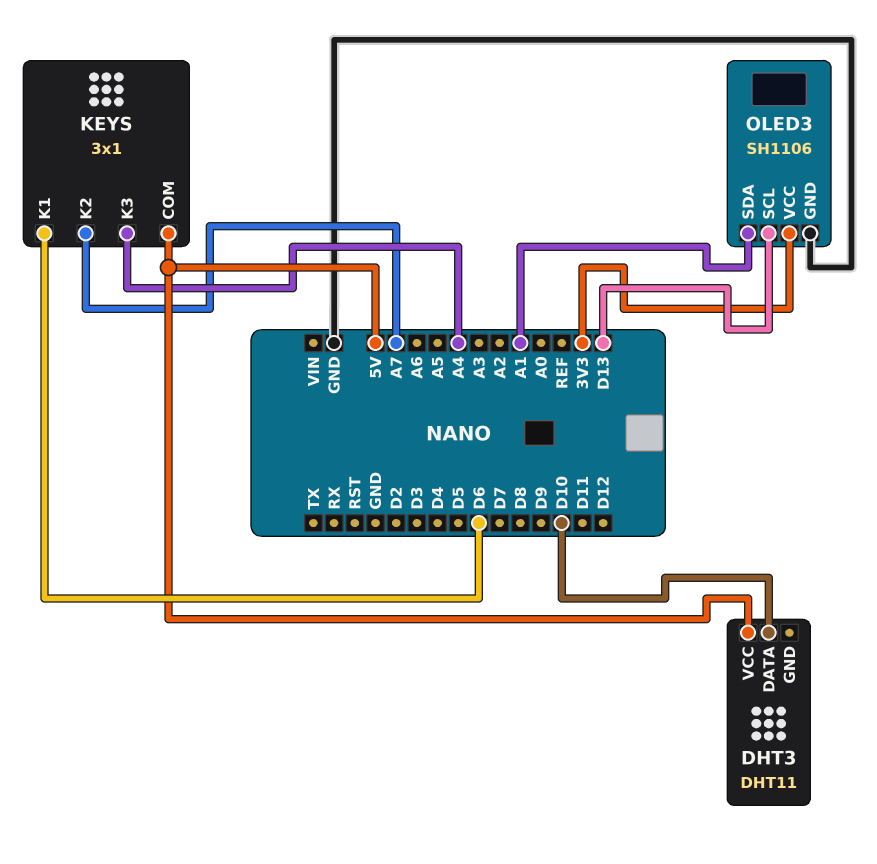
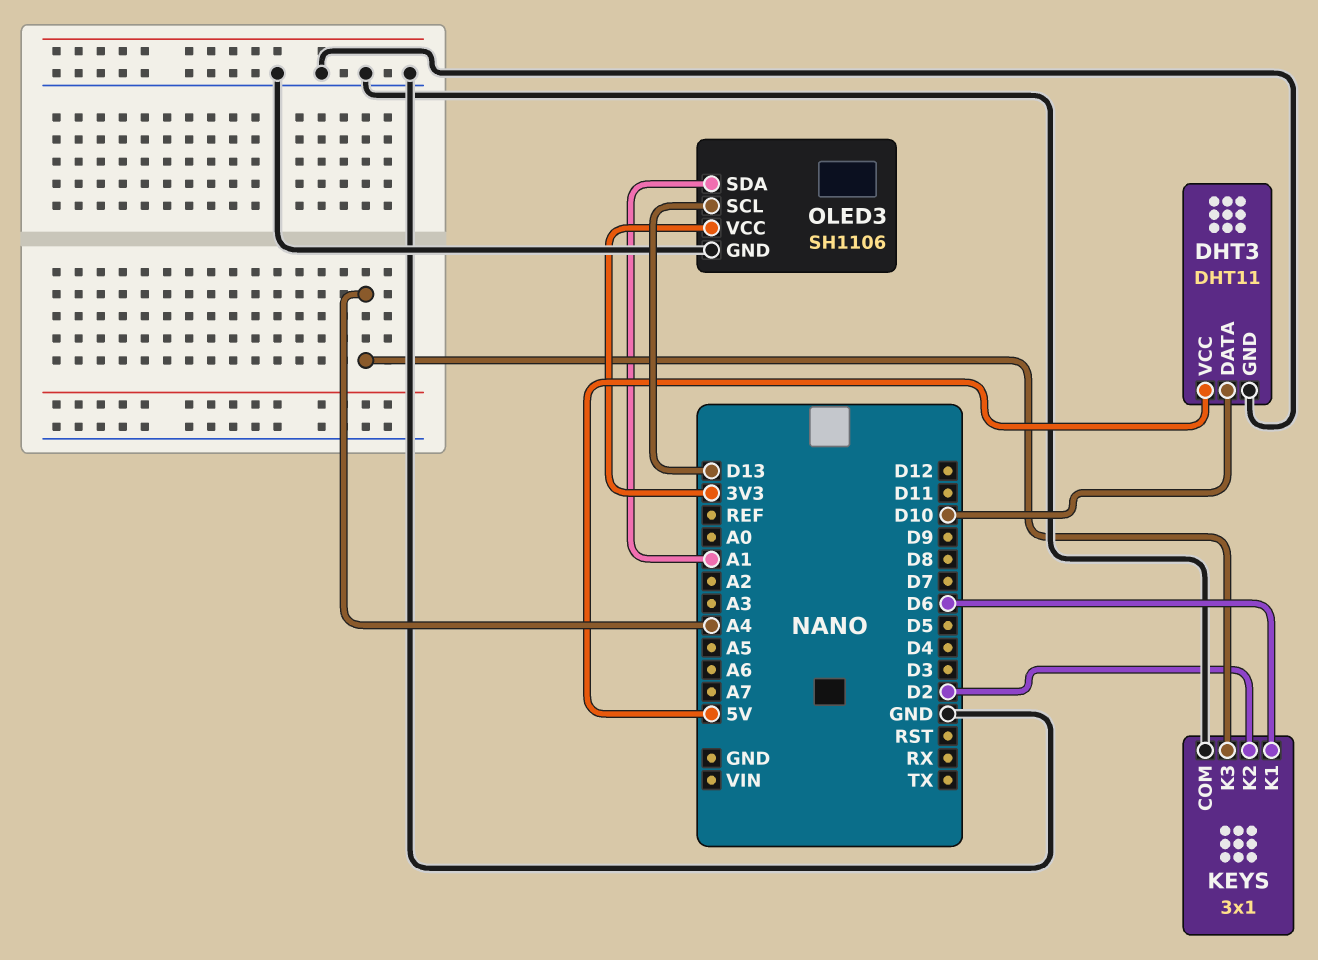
DHT3 pin GND: none -> GND
KEYS pin COM: 5V -> GND
KEYS pin K2: A7 -> D2

